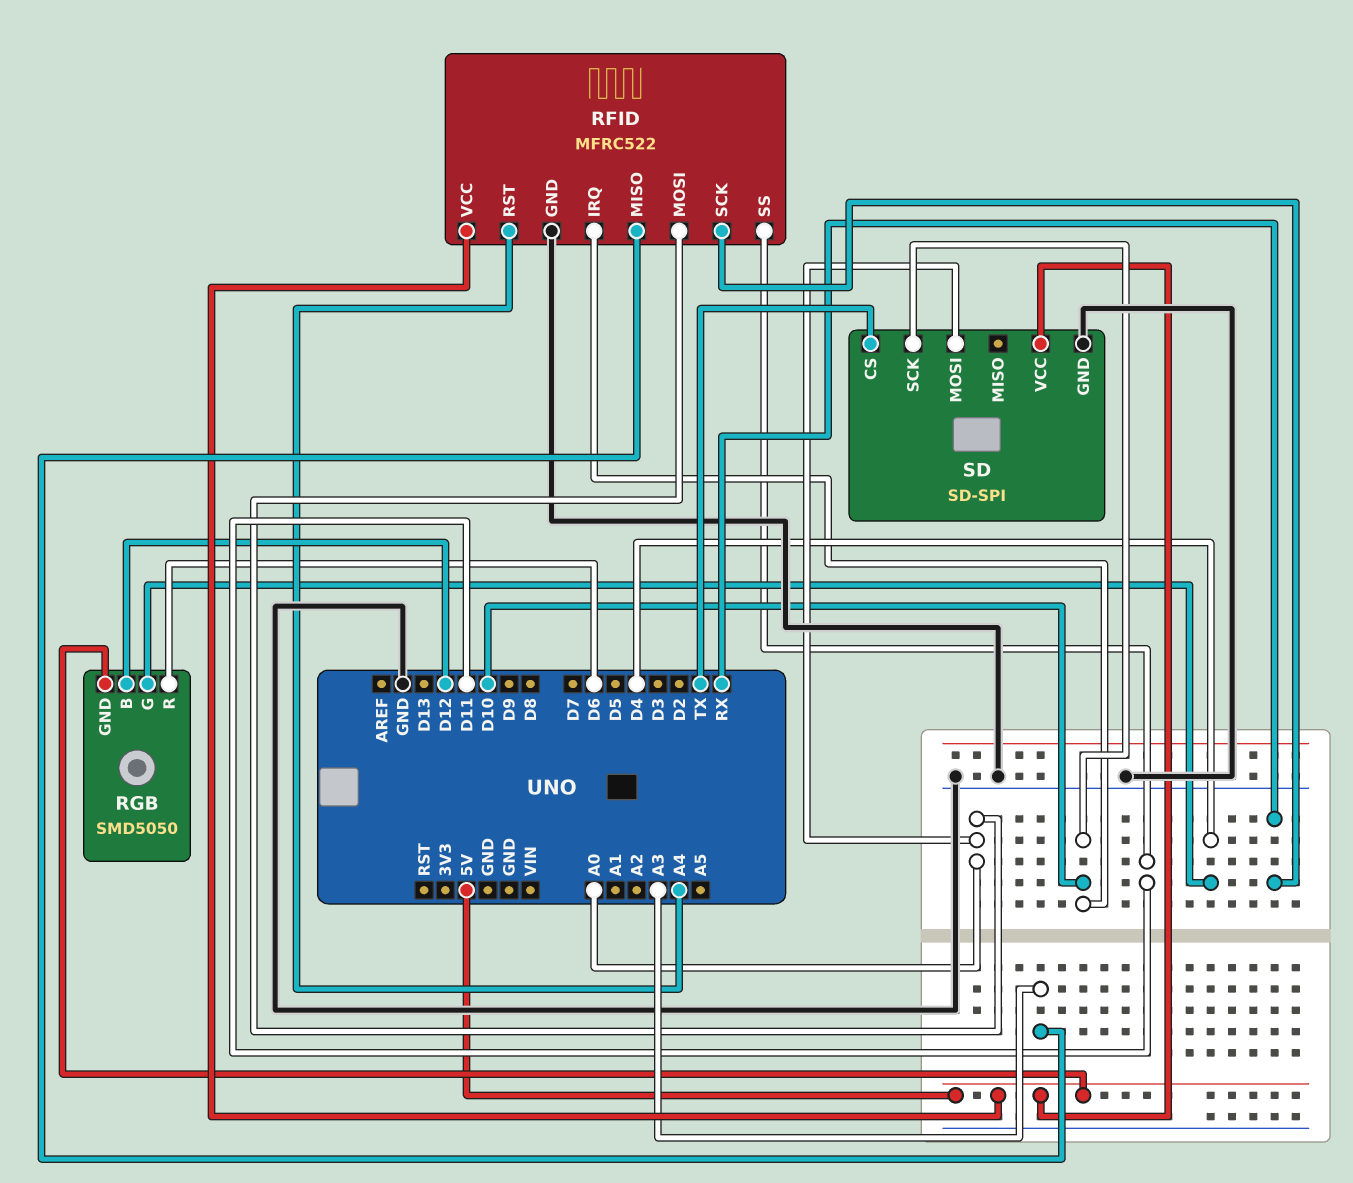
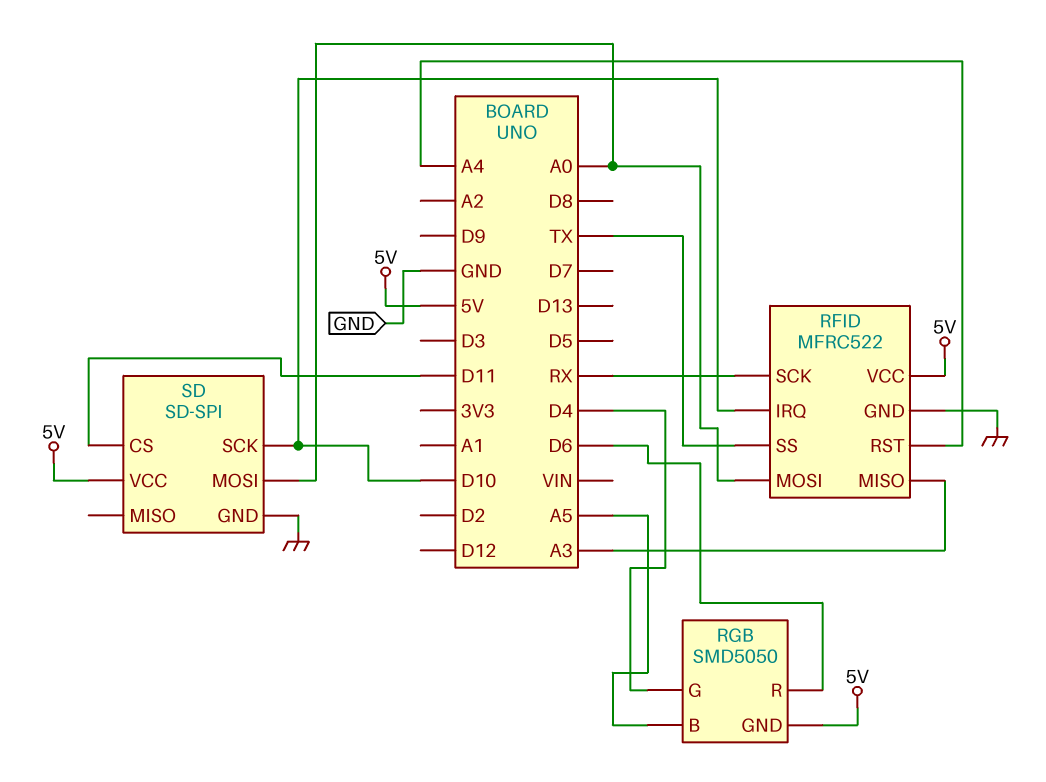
RFID pin SS: D11 -> TX
RGB pin B: D12 -> A5
SD pin CS: TX -> D11

